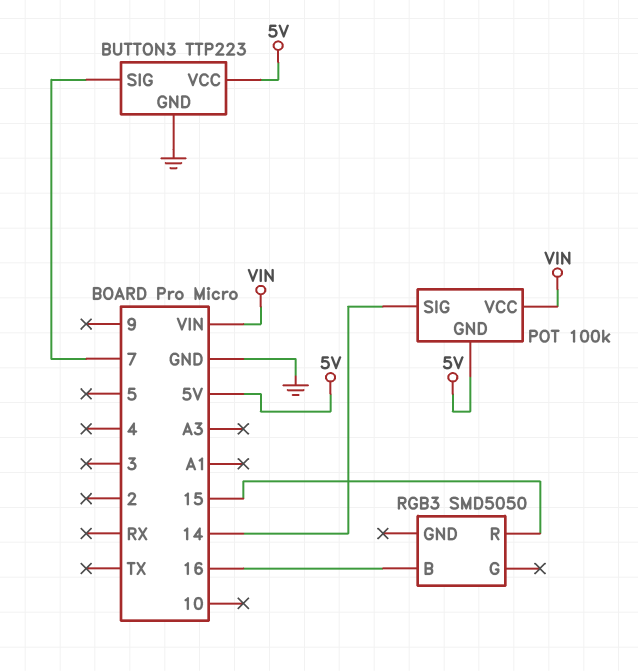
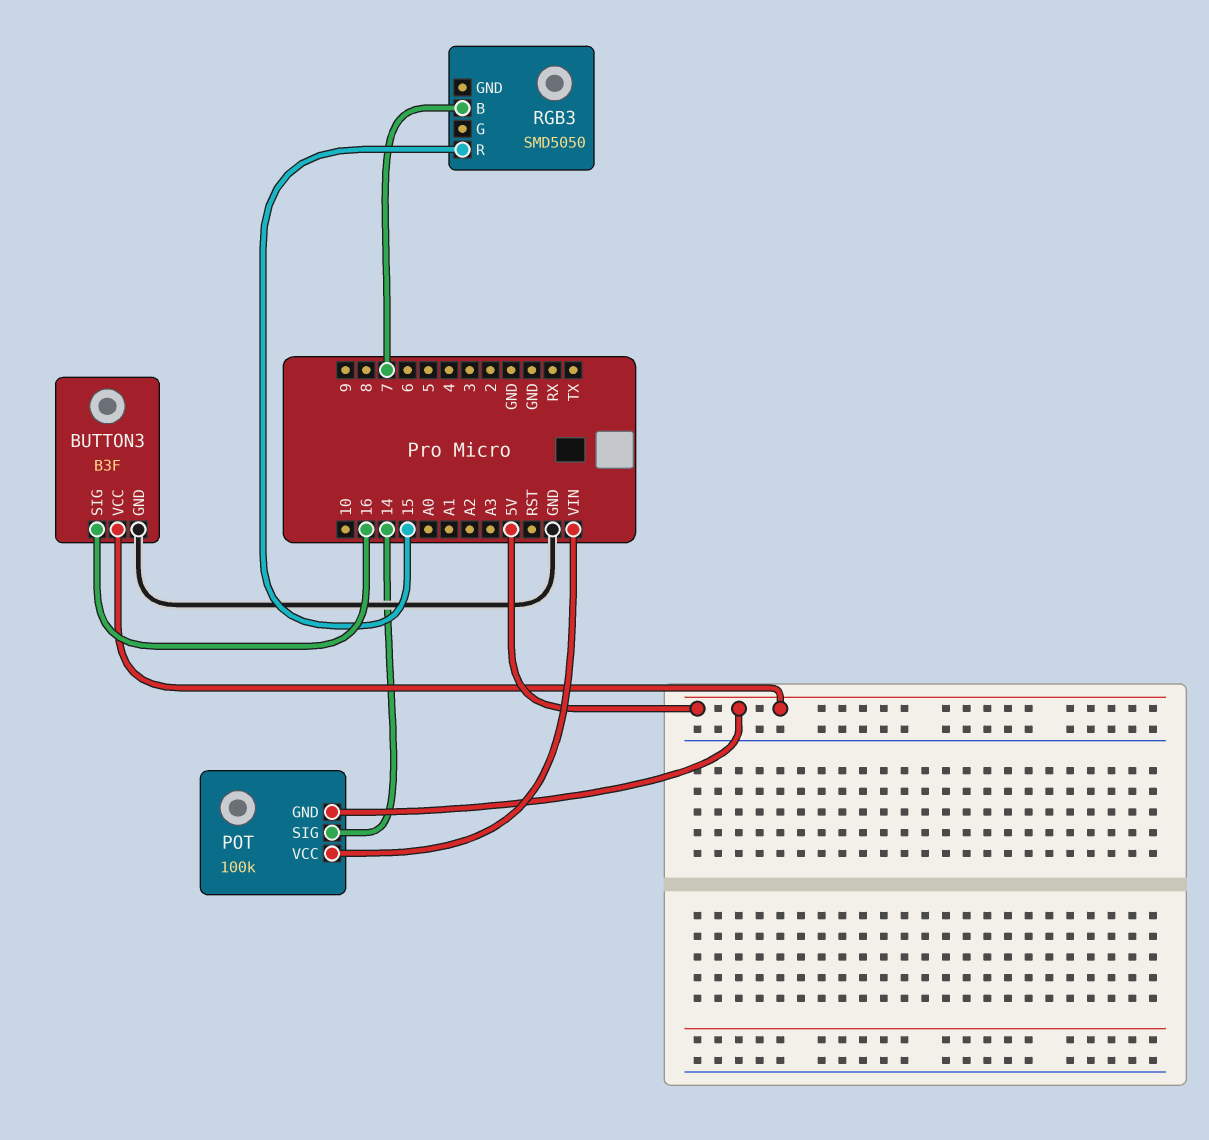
BUTTON3: TTP223 -> B3F
BUTTON3 pin SIG: 7 -> 16
RGB3 pin B: 16 -> 7

